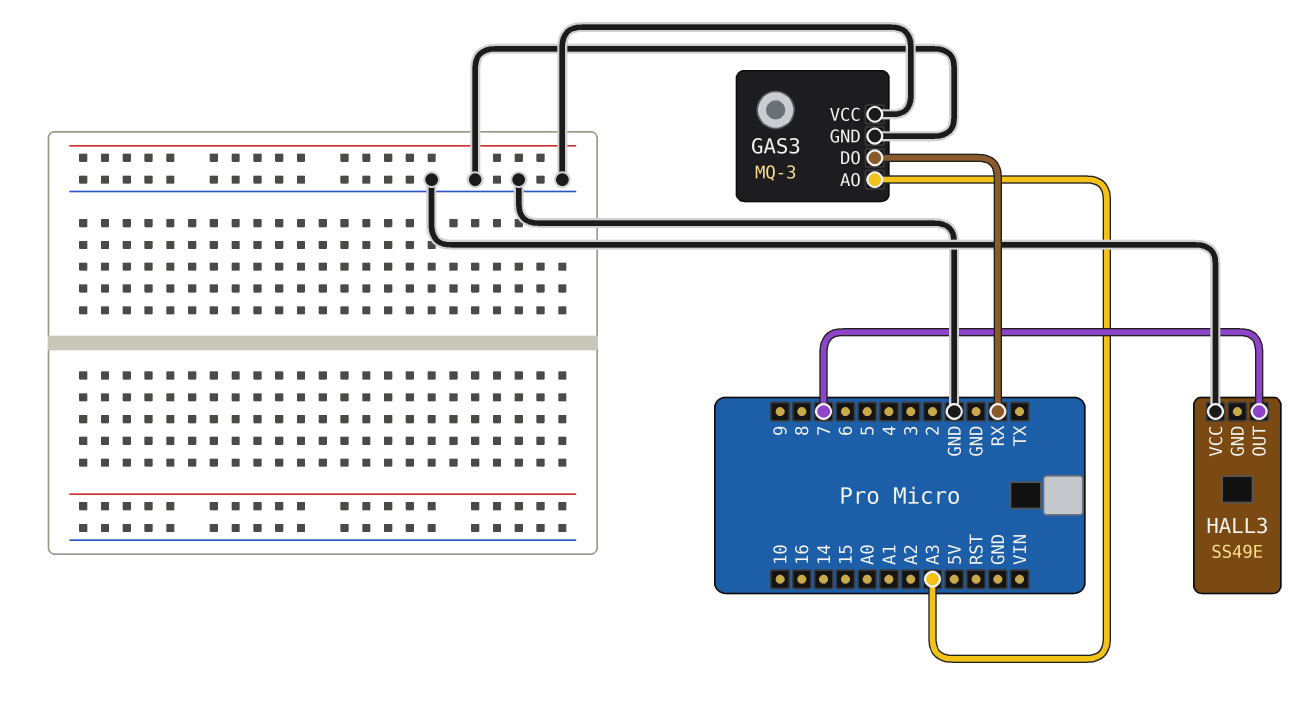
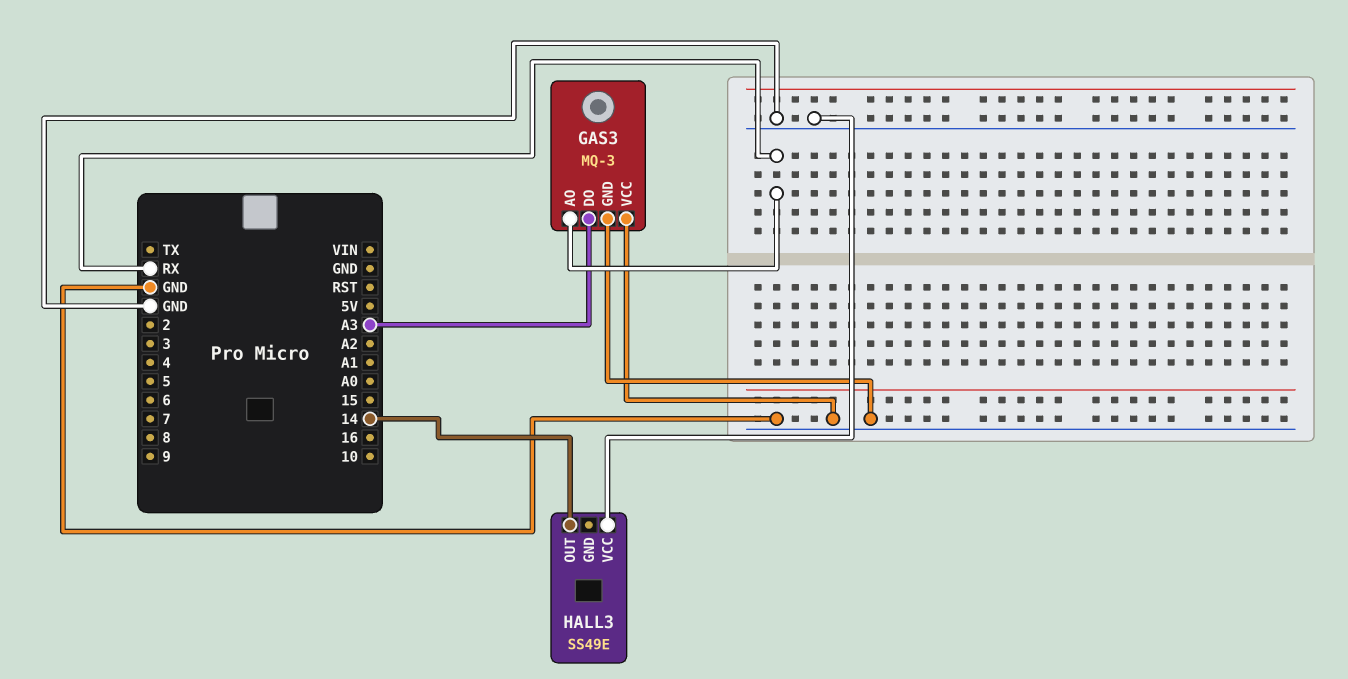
GAS3 pin AO: A3 -> RX
GAS3 pin DO: RX -> A3
HALL3 pin OUT: 7 -> 14

